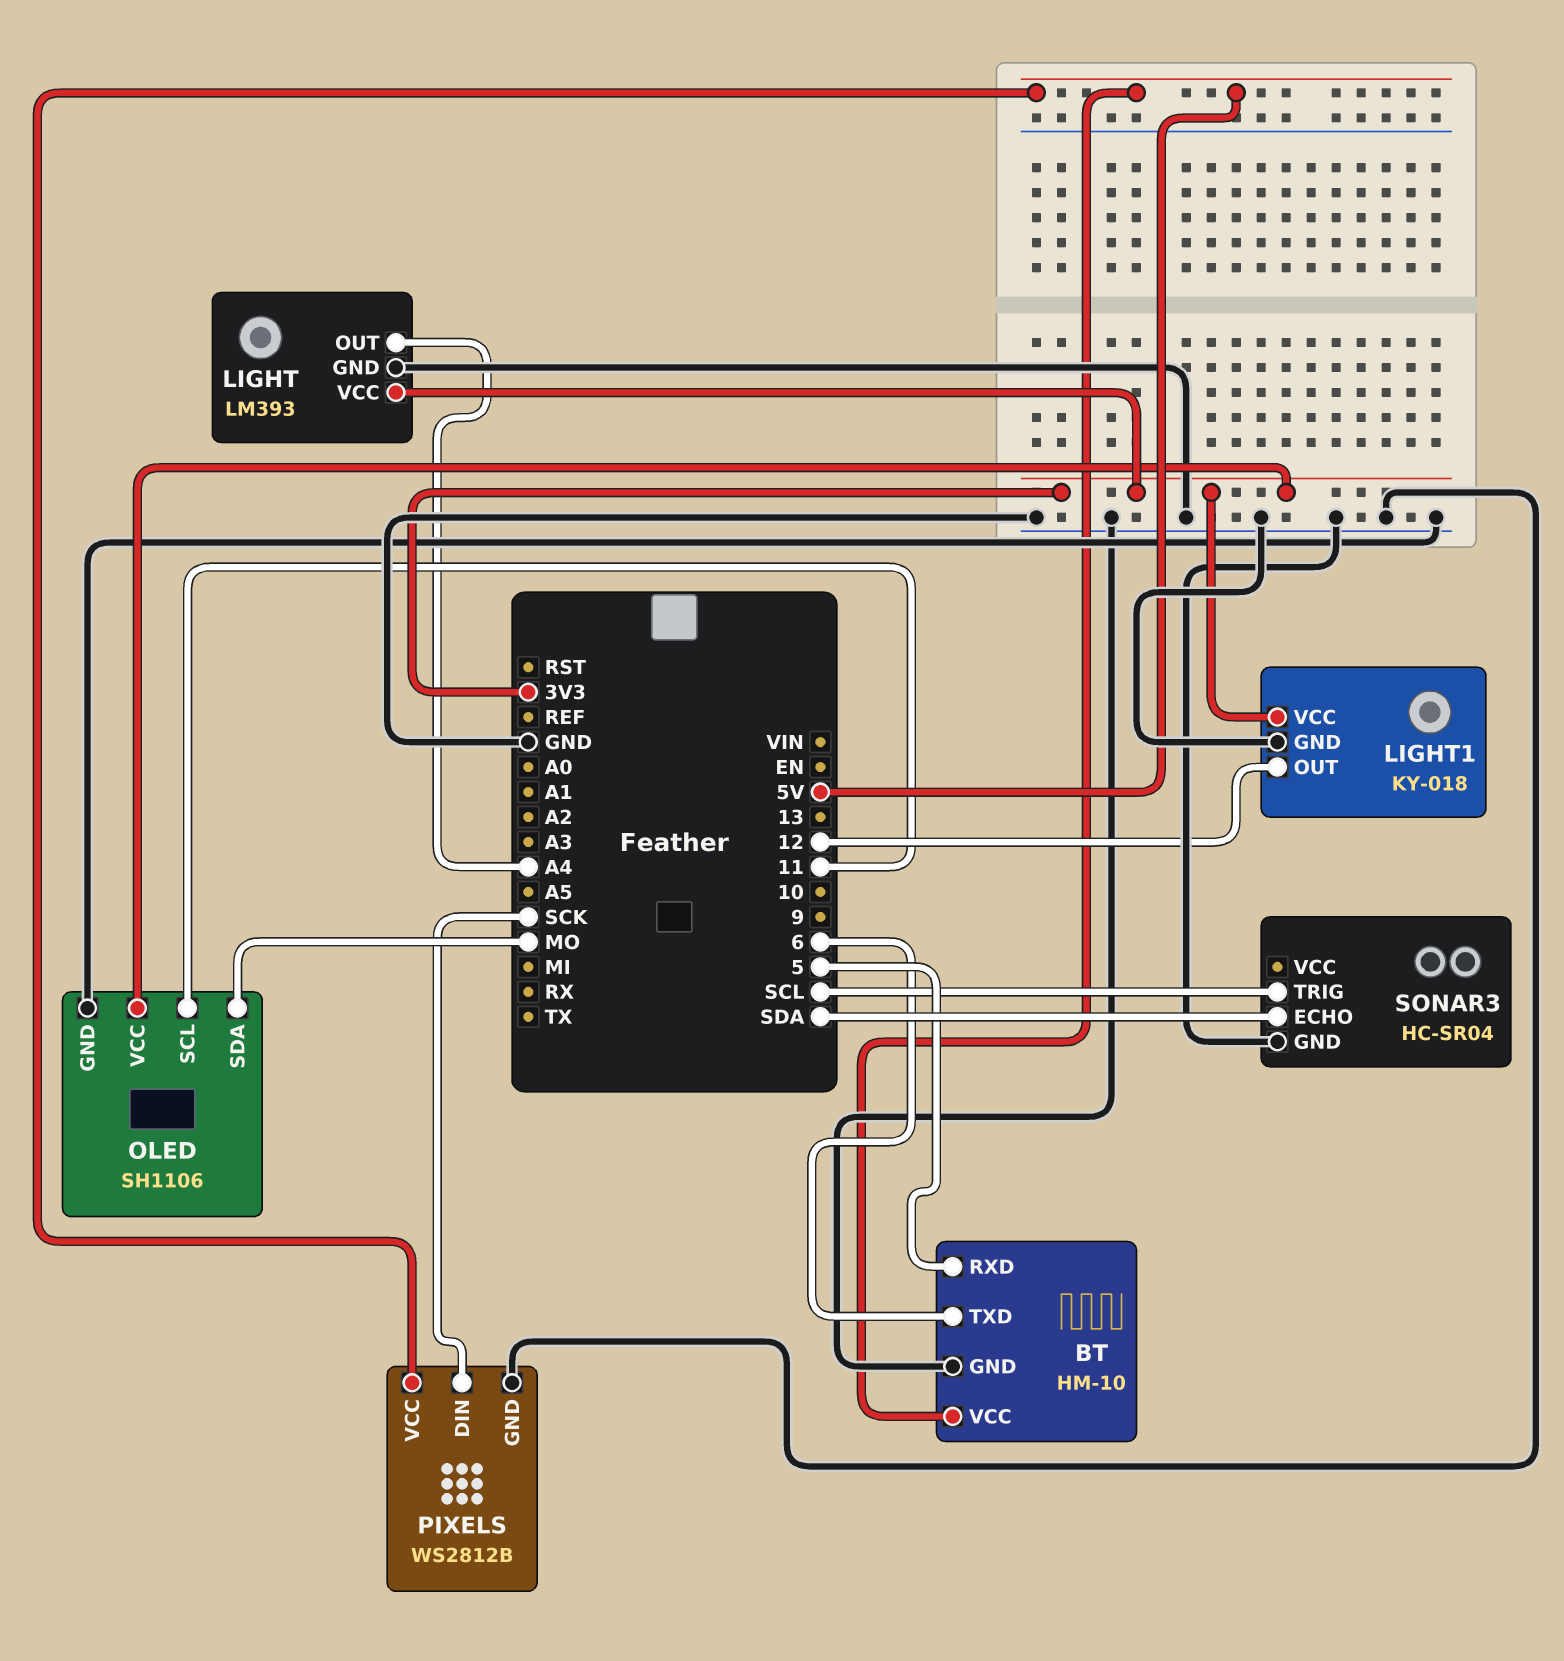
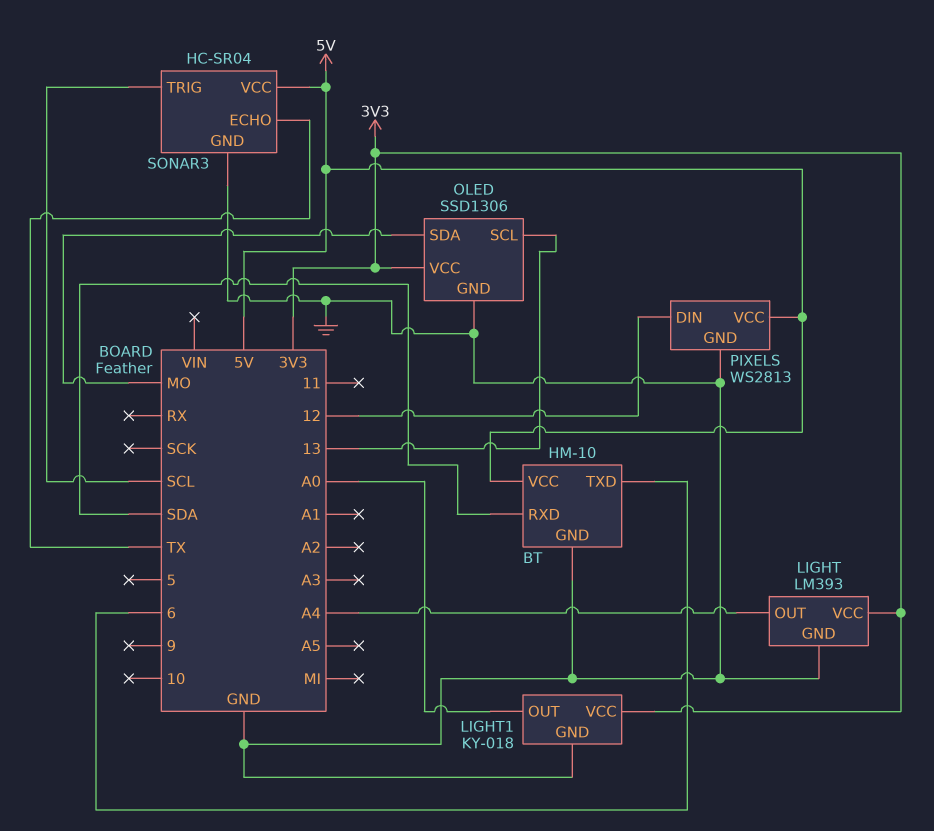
BT pin RXD: 5 -> SDA
LIGHT1 pin OUT: 12 -> A0
OLED: SH1106 -> SSD1306
OLED pin SCL: 11 -> 13
PIXELS: WS2812B -> WS2813
PIXELS pin DIN: SCK -> 12
SONAR3 pin ECHO: SDA -> TX
SONAR3 pin VCC: none -> 5V

